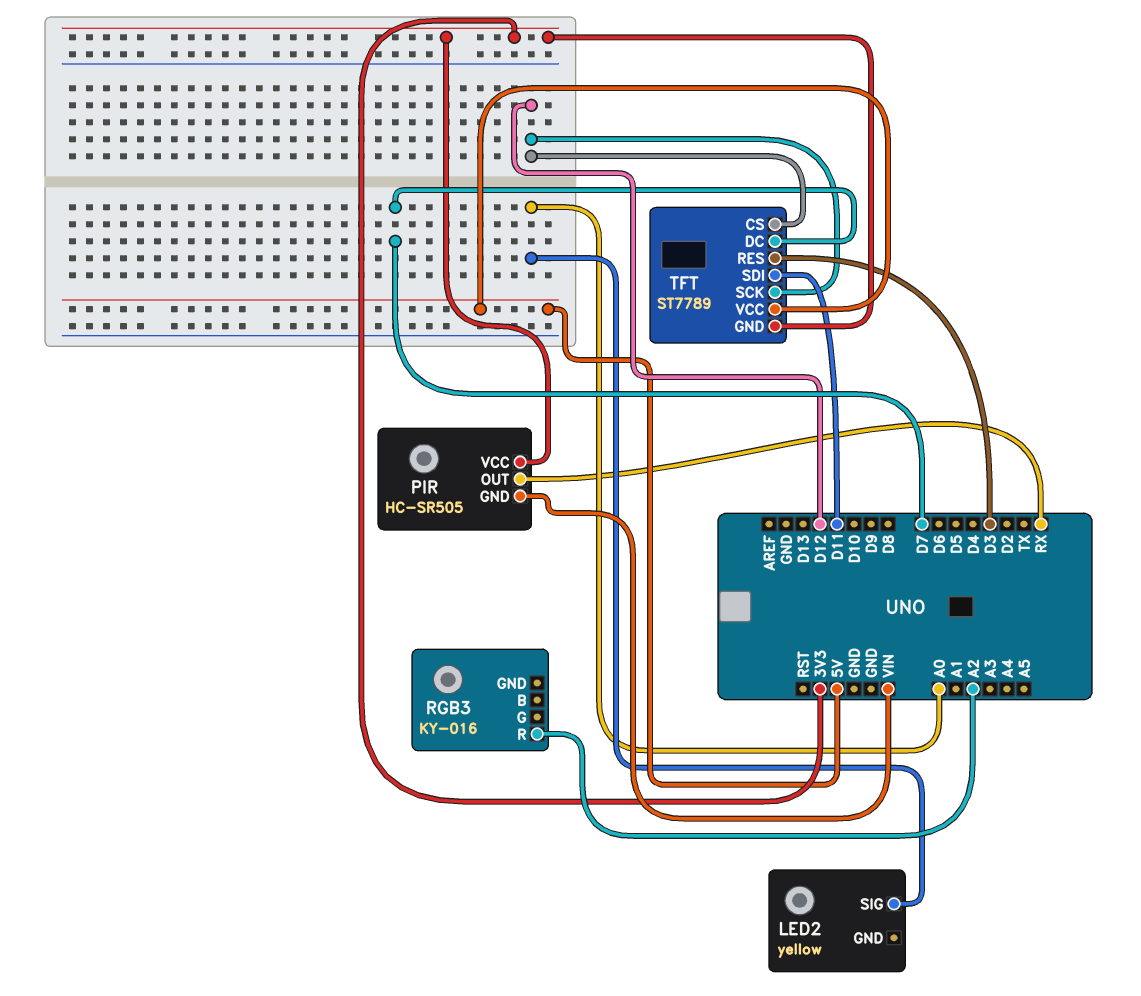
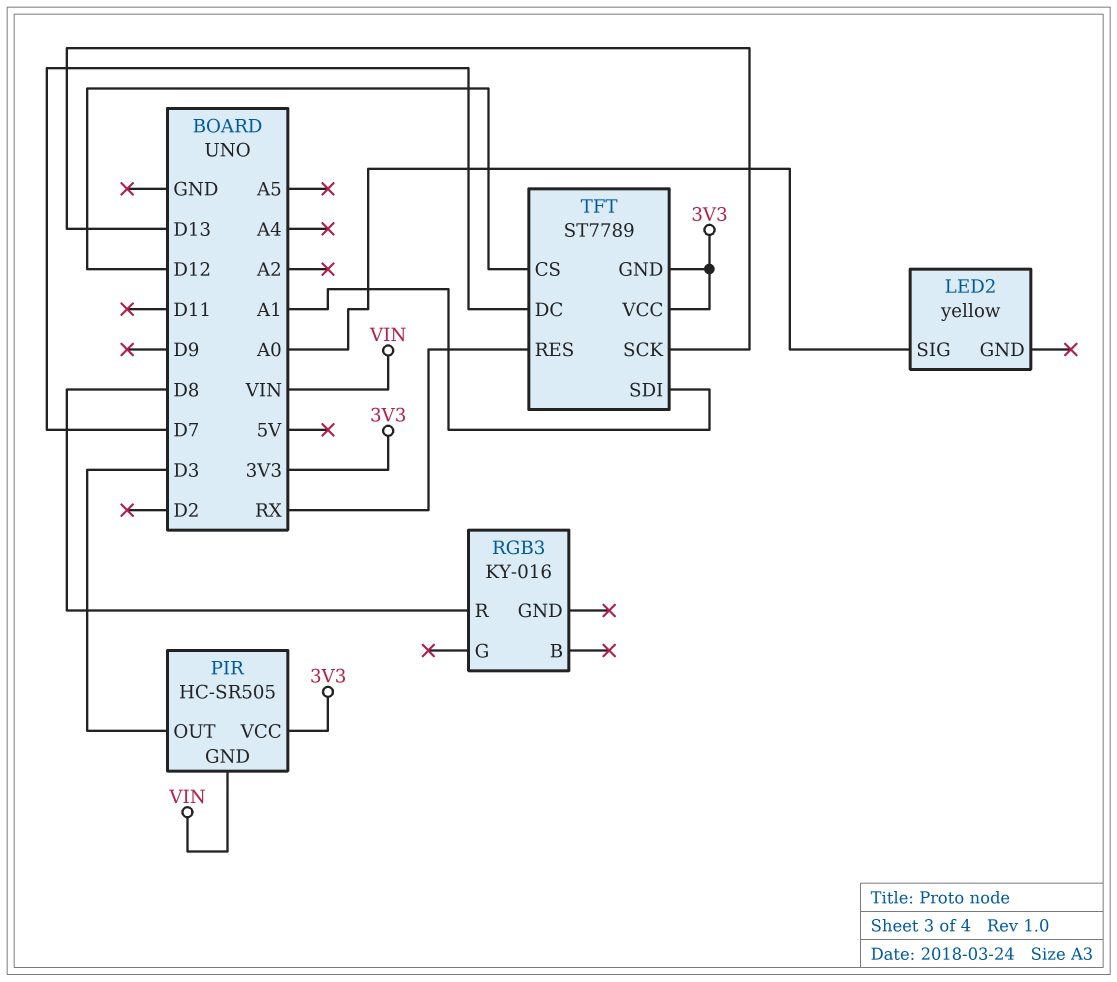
PIR pin OUT: RX -> D3
RGB3 pin R: A2 -> D8
TFT pin RES: D3 -> RX
TFT pin SCK: D12 -> D13
TFT pin SDI: D11 -> A1
TFT pin VCC: 5V -> 3V3

